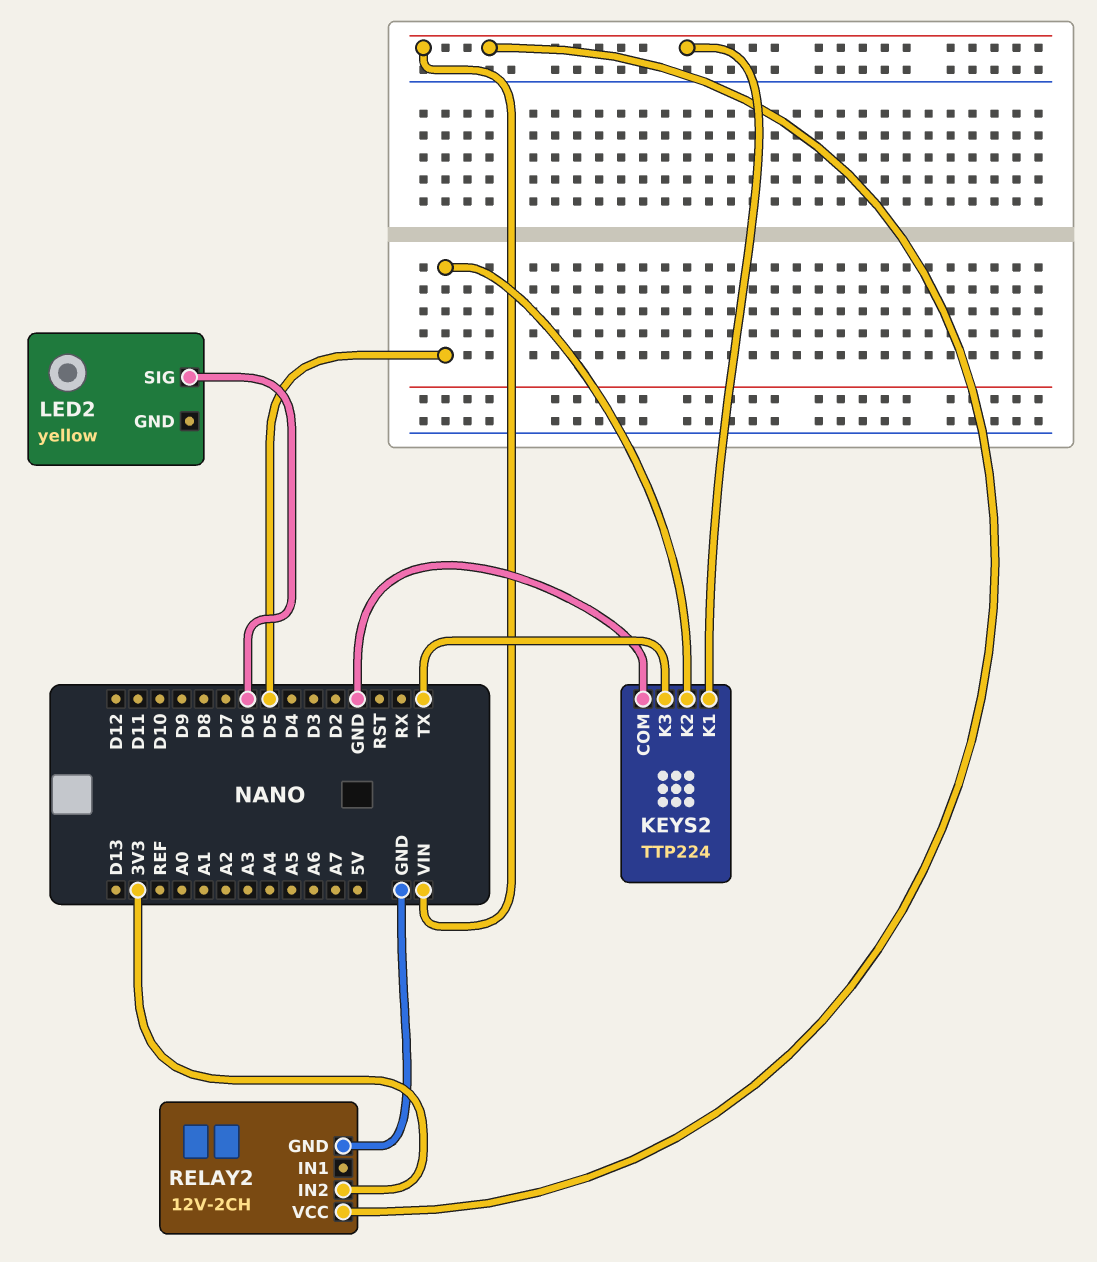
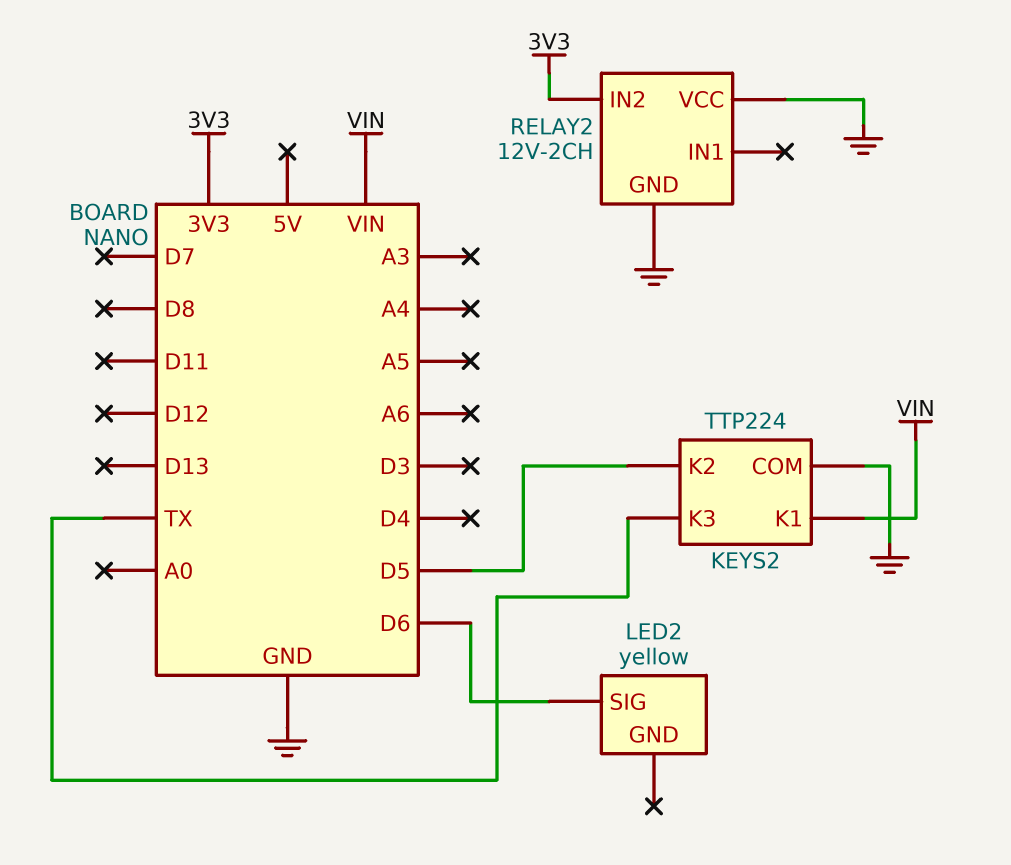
RELAY2 pin VCC: VIN -> GND

